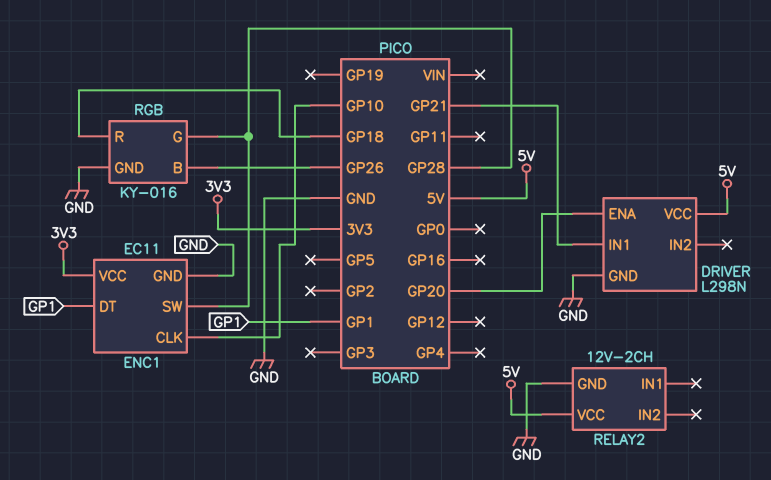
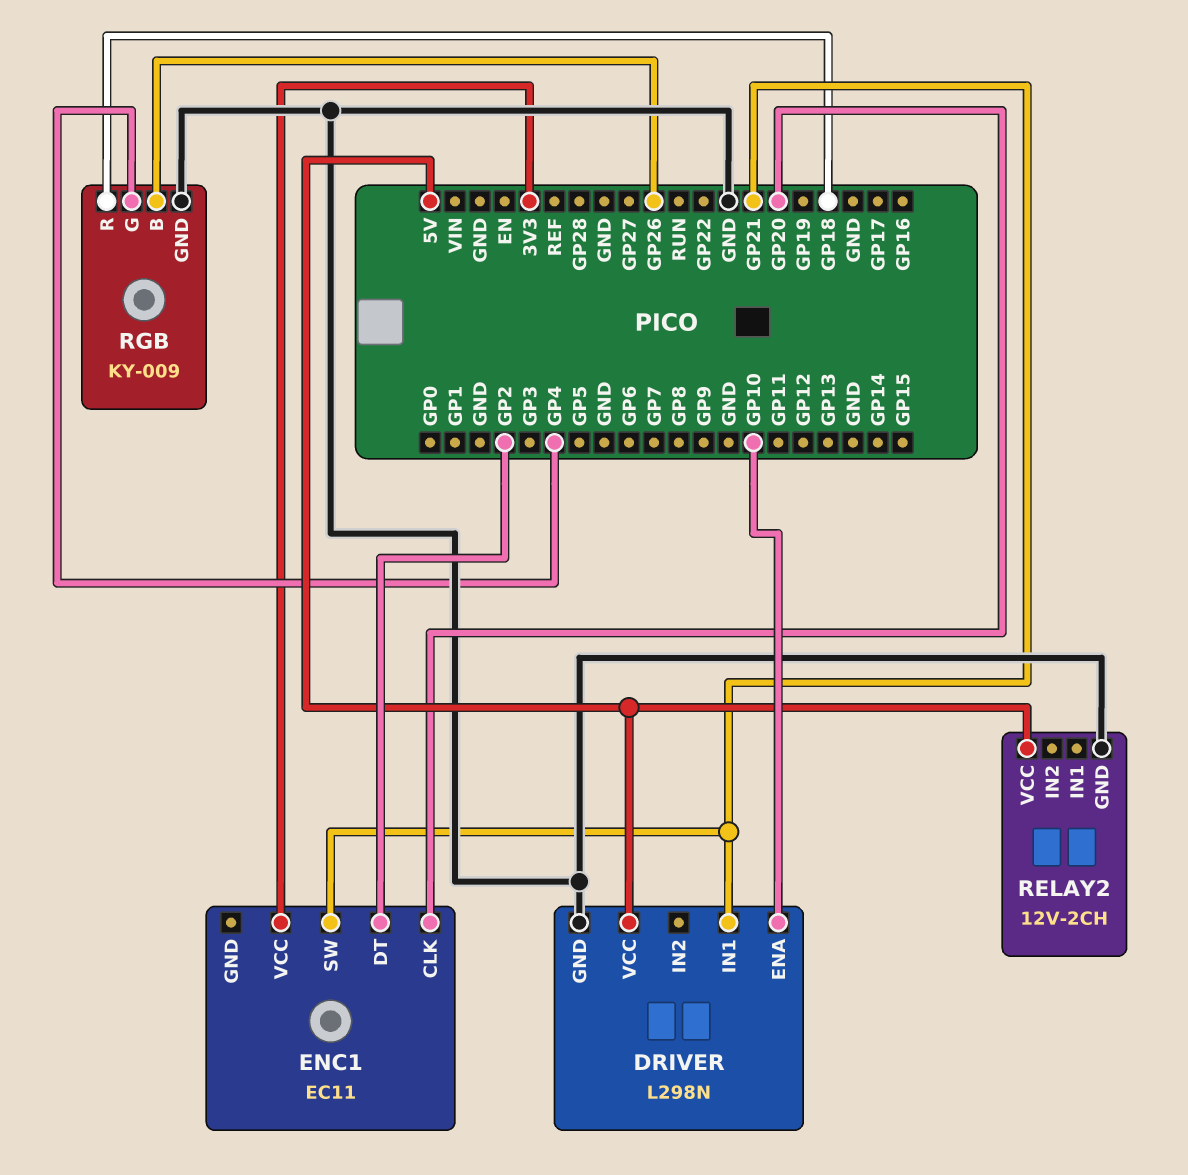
DRIVER pin ENA: GP20 -> GP10
ENC1 pin CLK: GP10 -> GP20
ENC1 pin DT: GP1 -> GP2
ENC1 pin GND: GND -> none
ENC1 pin SW: GP28 -> GP21
RGB: KY-016 -> KY-009
RGB pin G: GP28 -> GP4

